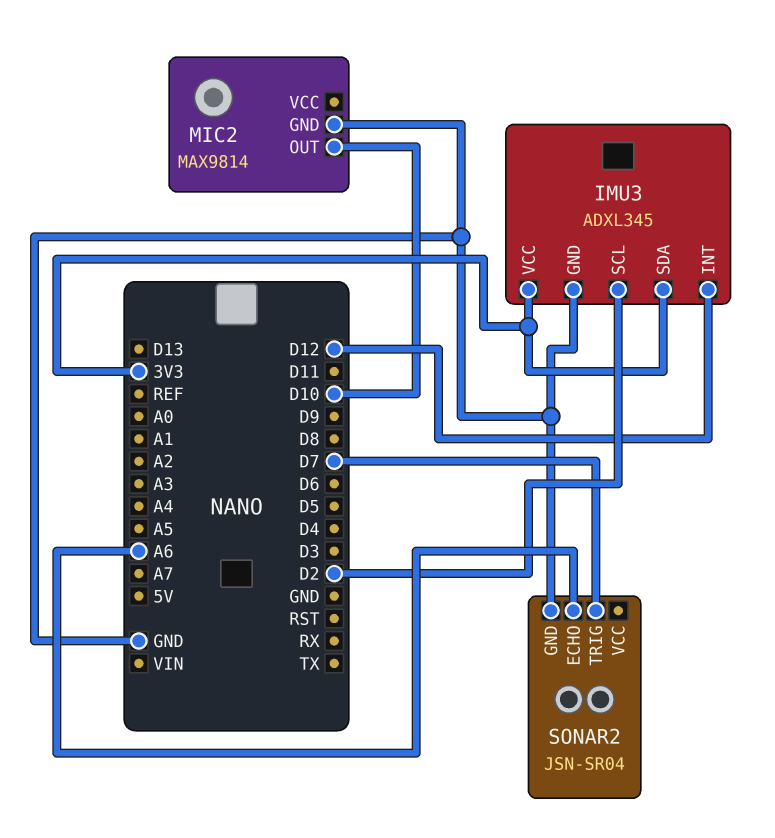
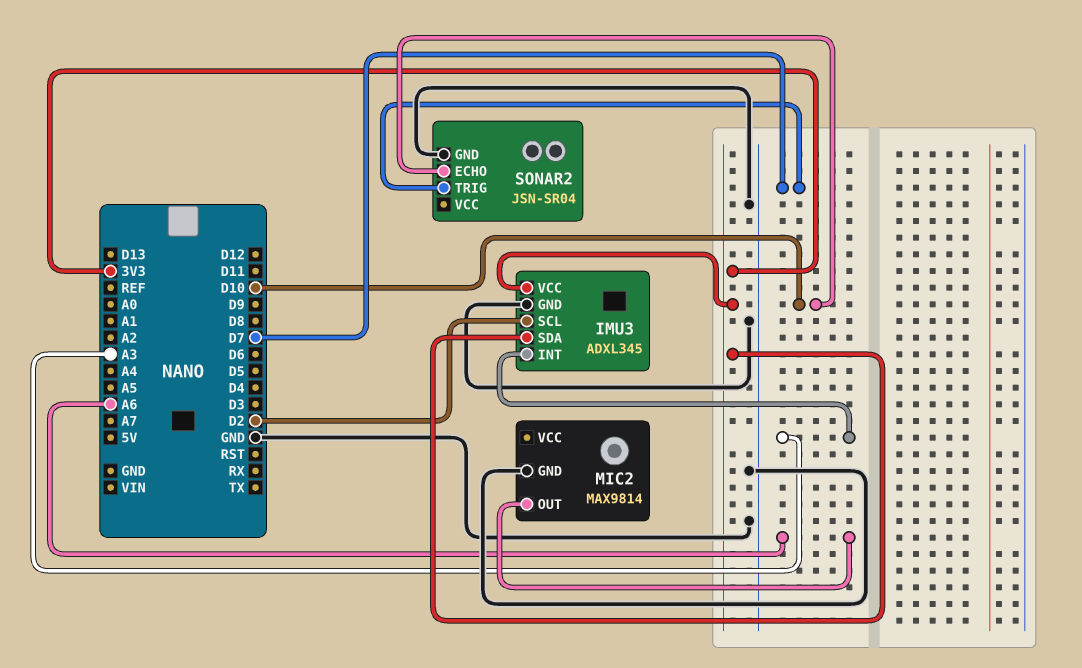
IMU3 pin INT: D12 -> A3
MIC2 pin OUT: D10 -> A6
SONAR2 pin ECHO: A6 -> D10

